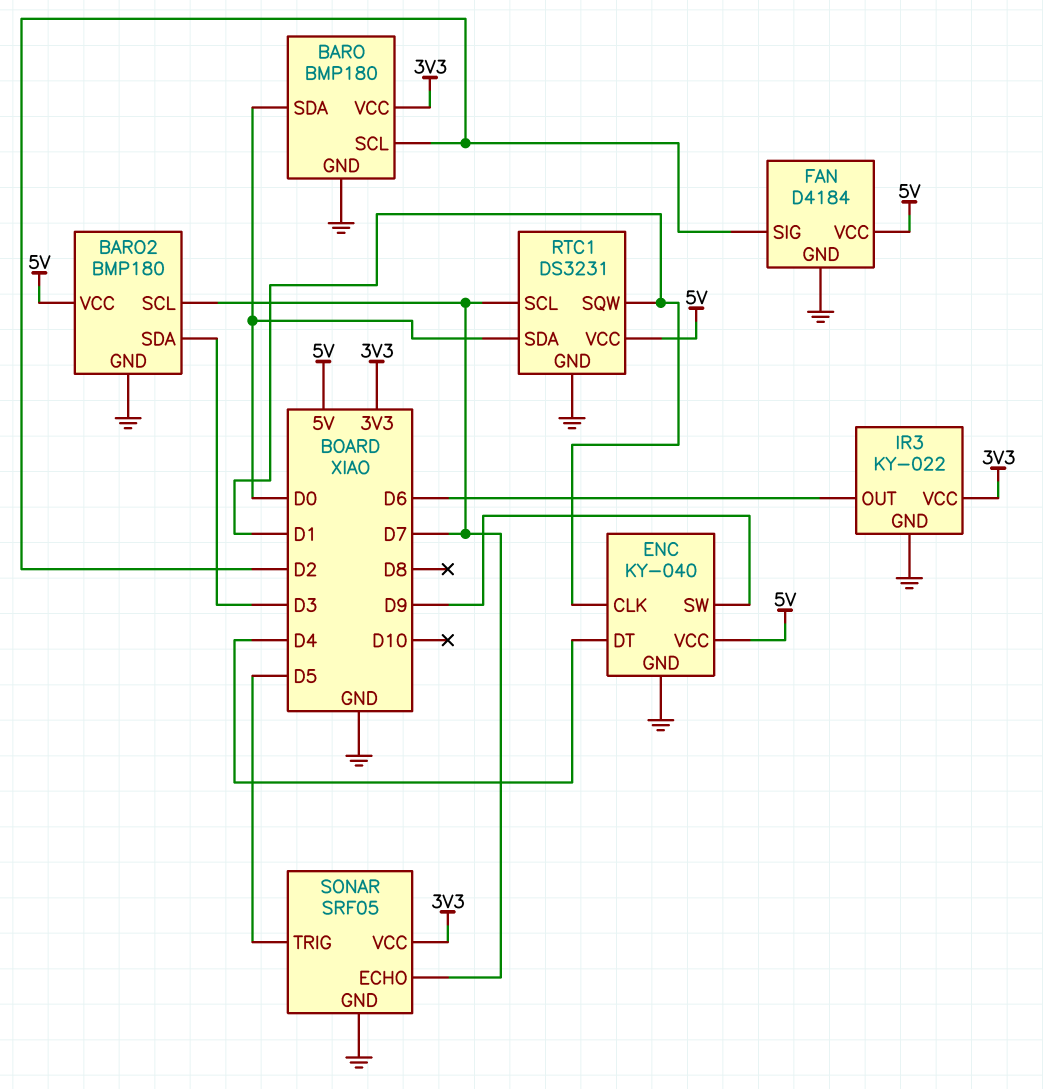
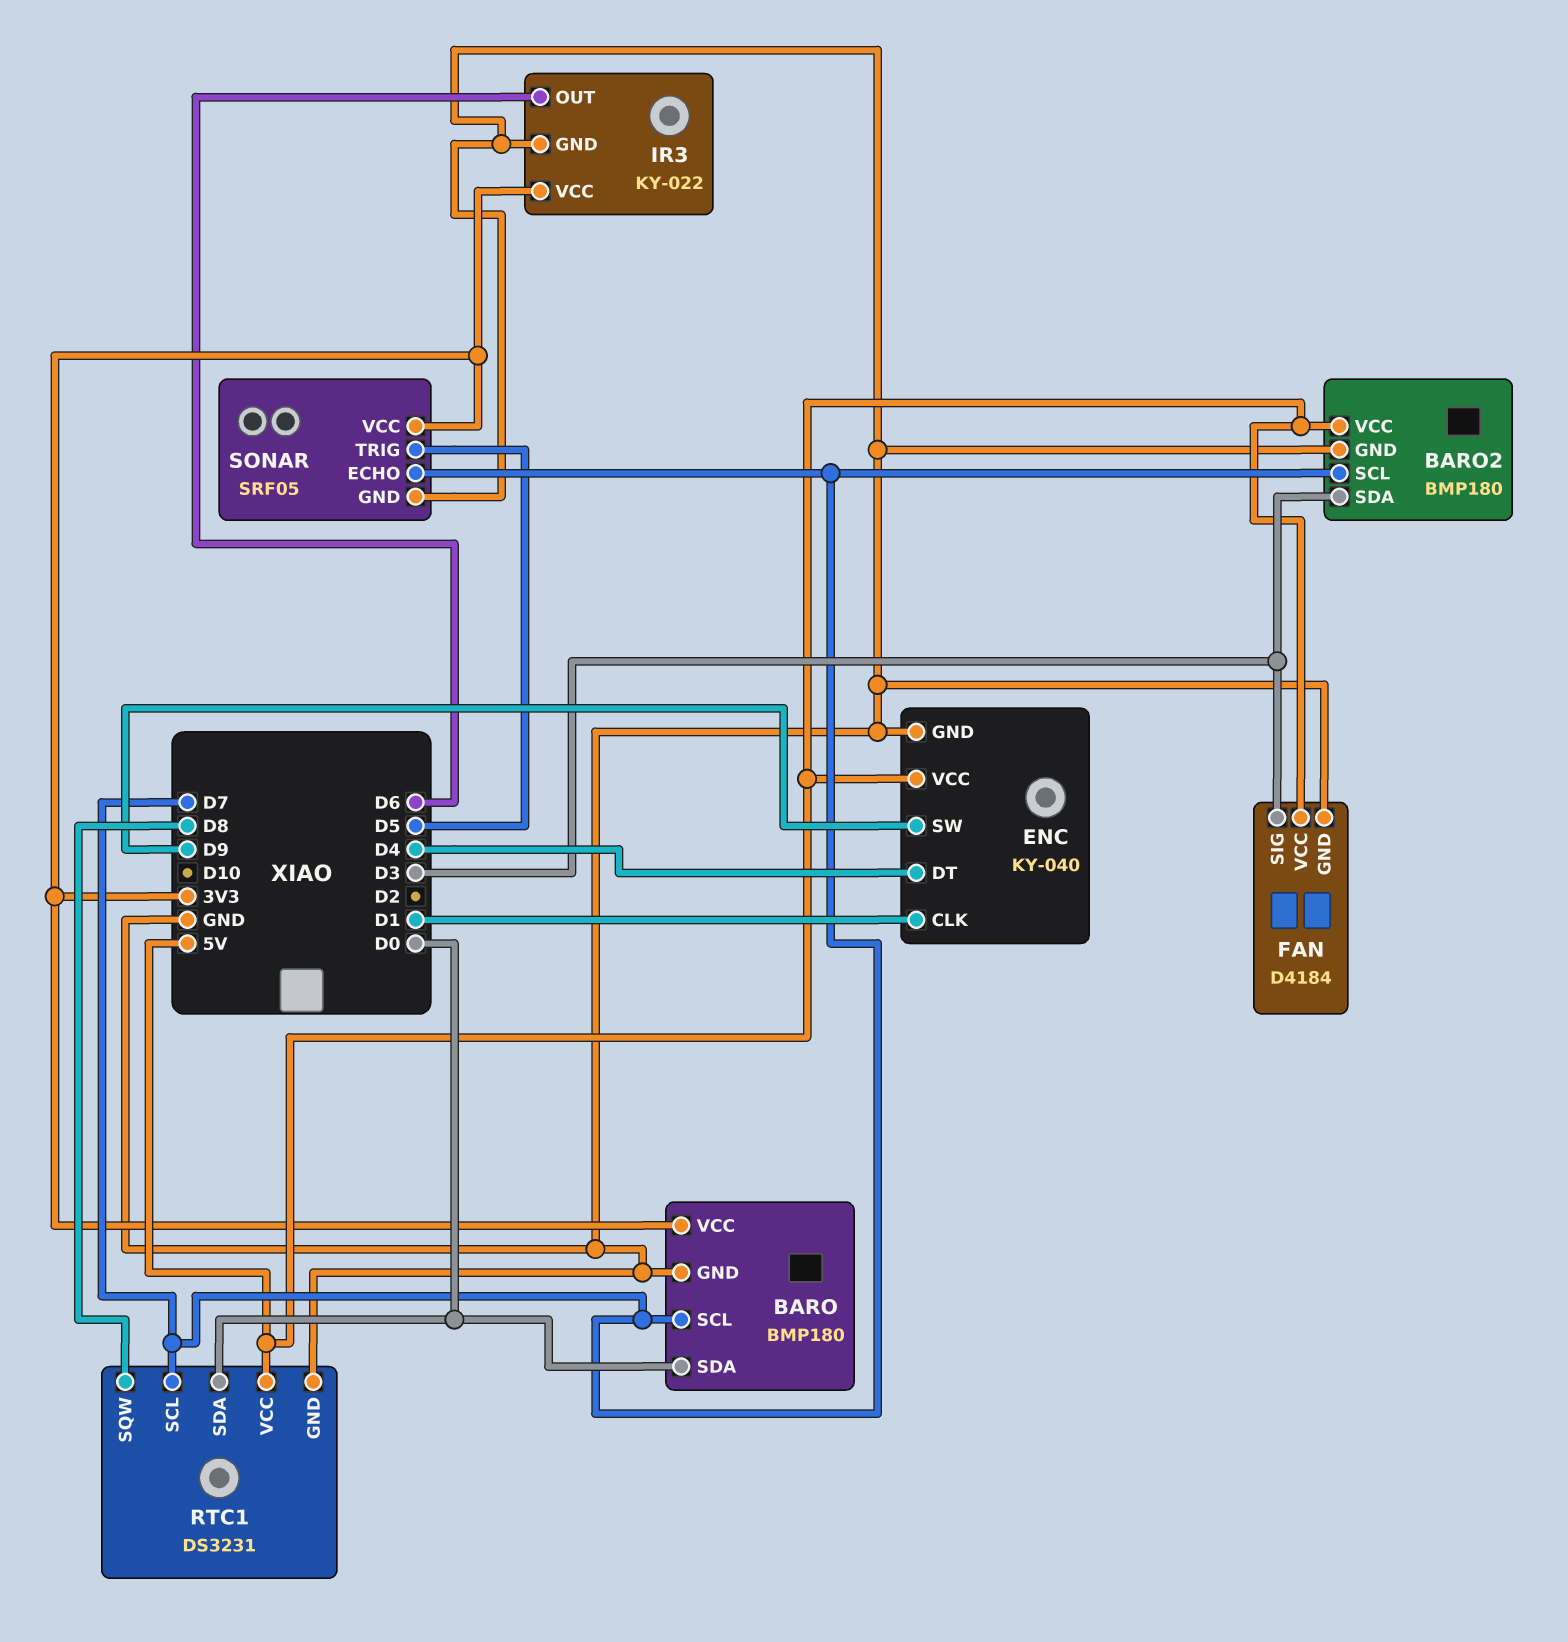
BARO pin SCL: D2 -> D7
FAN pin SIG: D2 -> D3
RTC1 pin SQW: D1 -> D8

